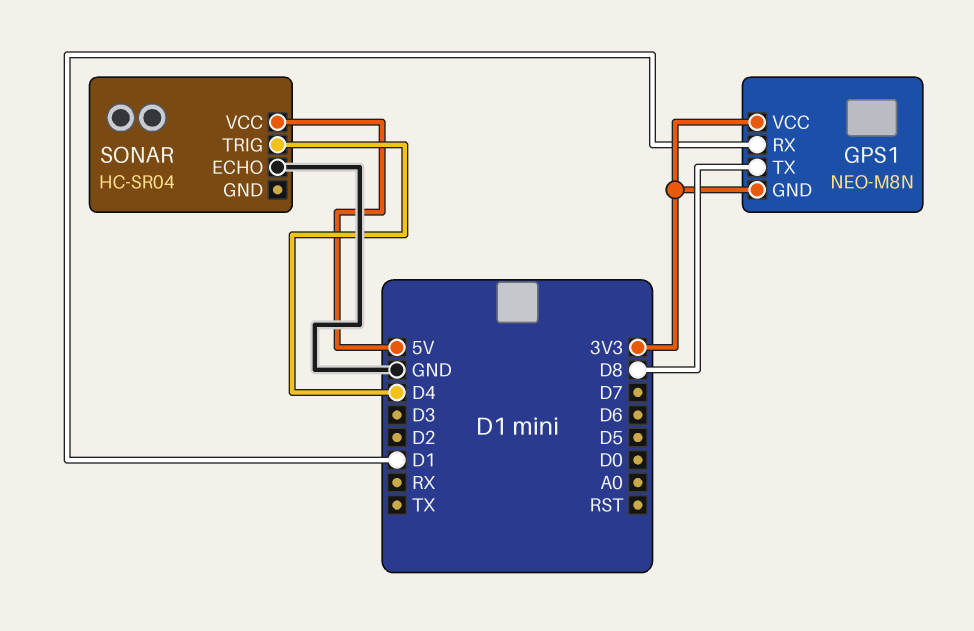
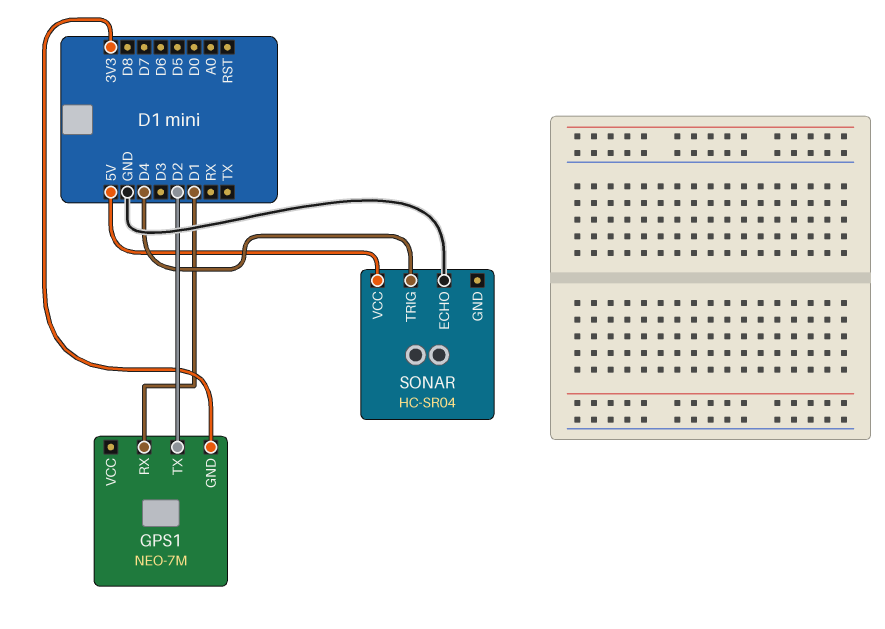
GPS1: NEO-M8N -> NEO-7M
GPS1 pin TX: D8 -> D2
GPS1 pin VCC: 3V3 -> none

